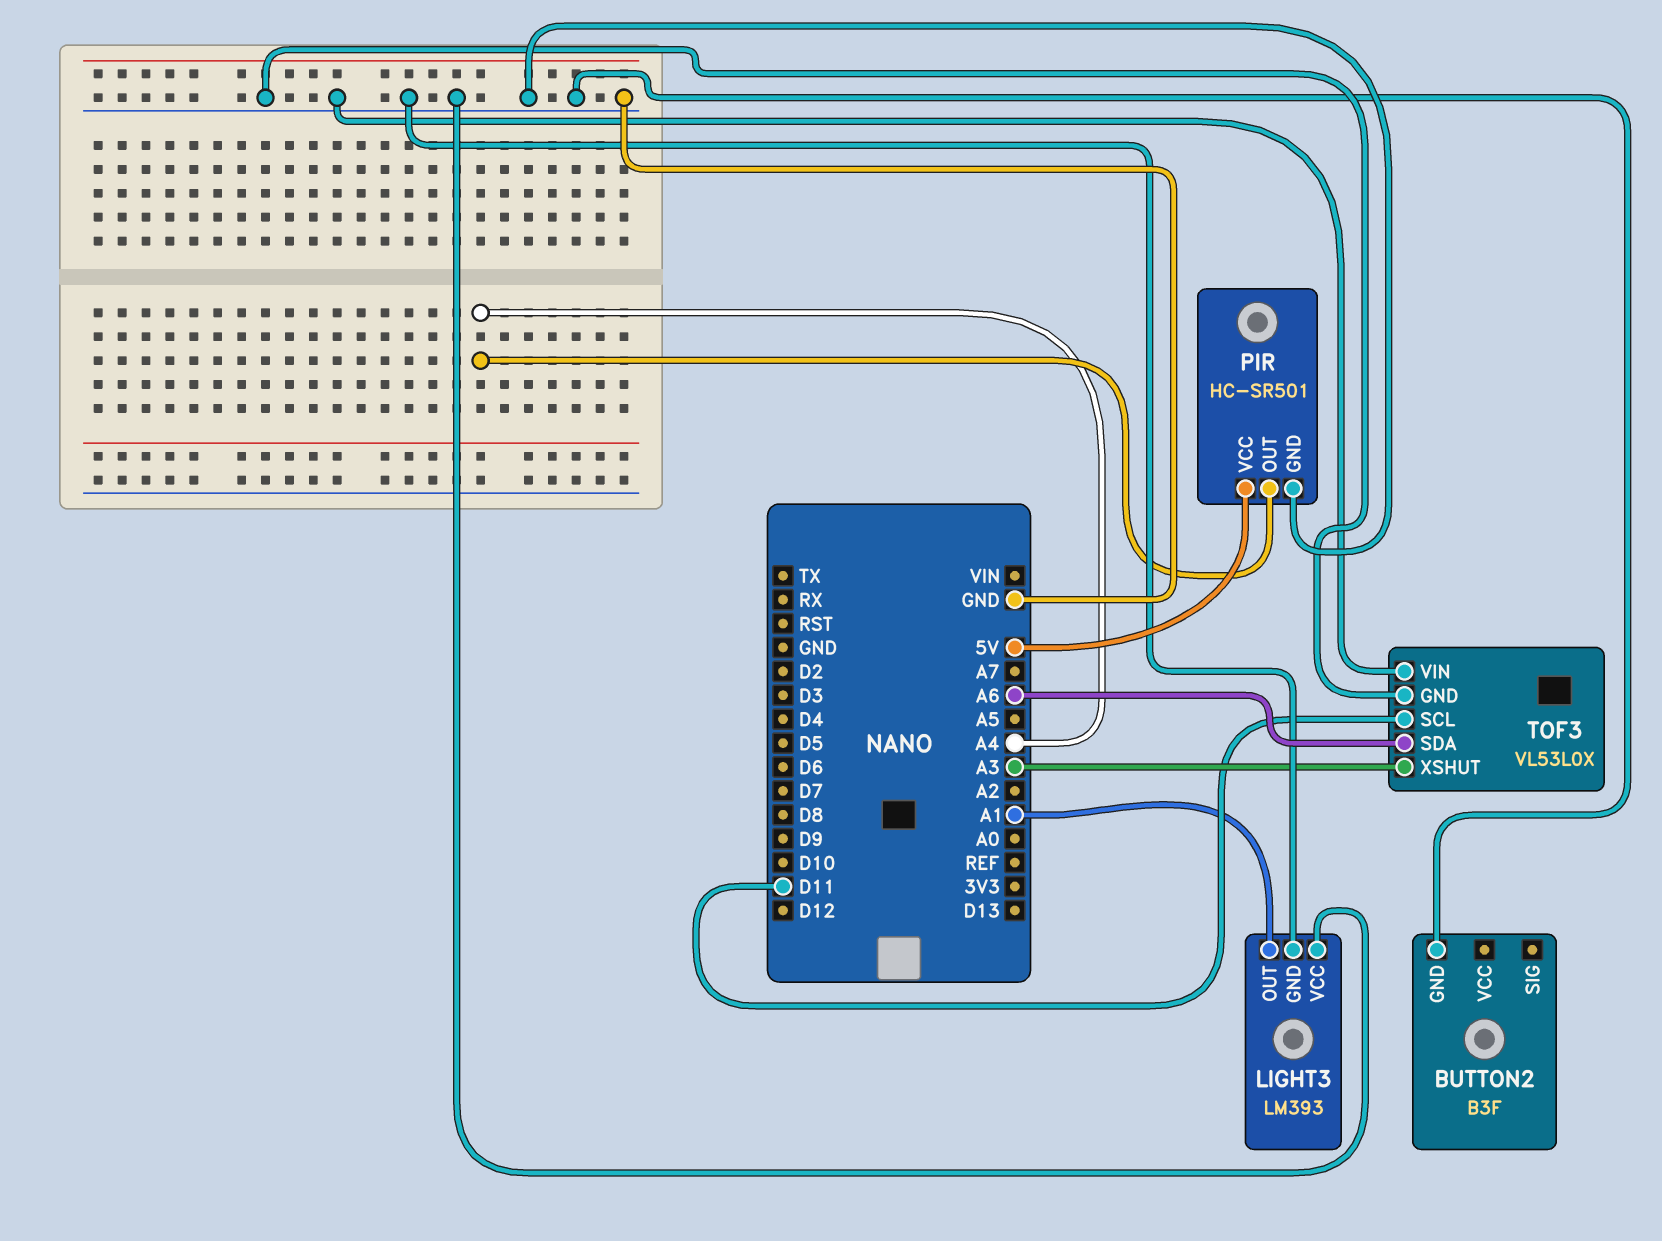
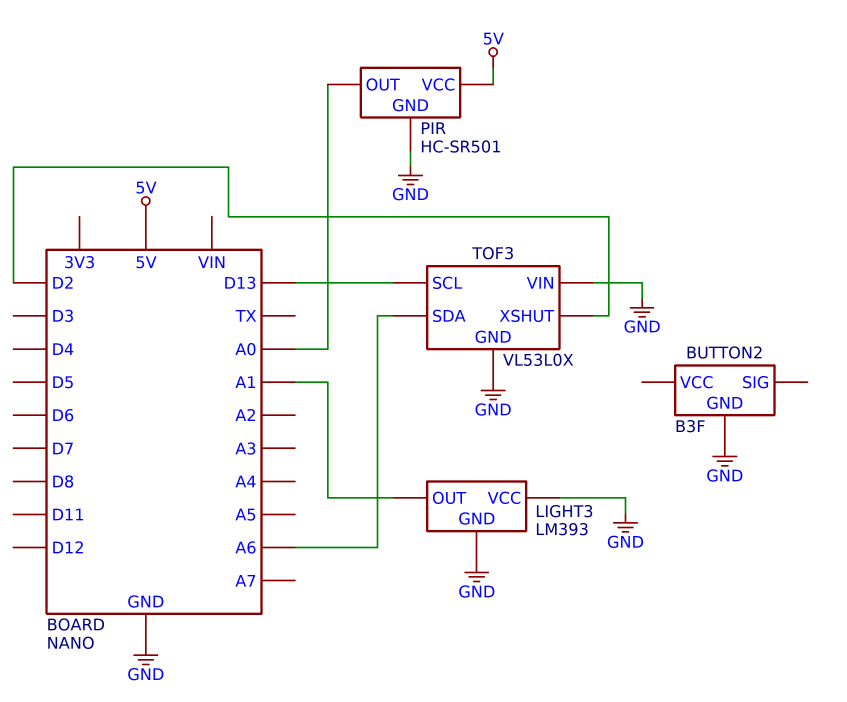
PIR pin OUT: A4 -> A0
TOF3 pin SCL: D11 -> D13
TOF3 pin XSHUT: A3 -> D2

